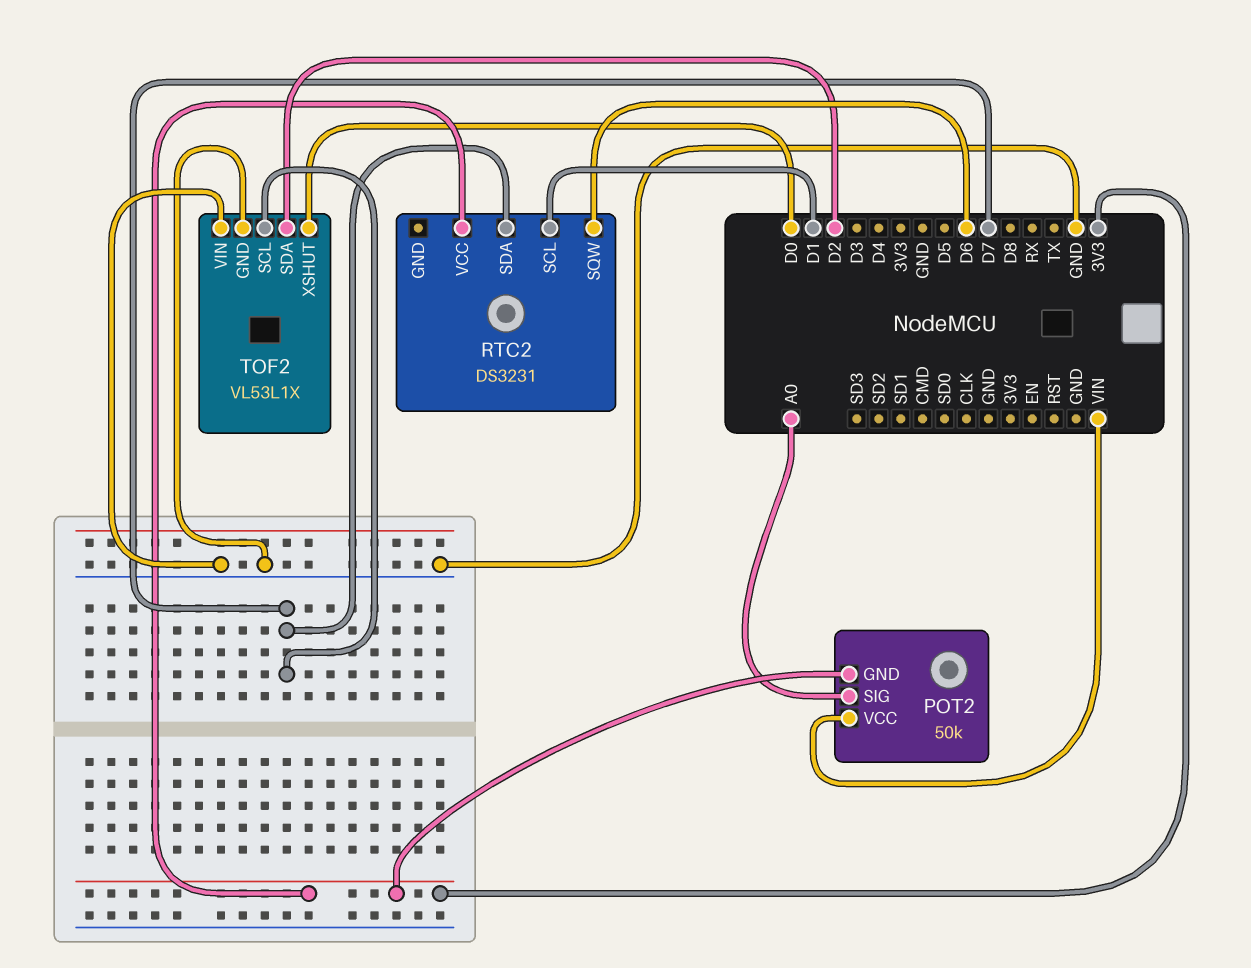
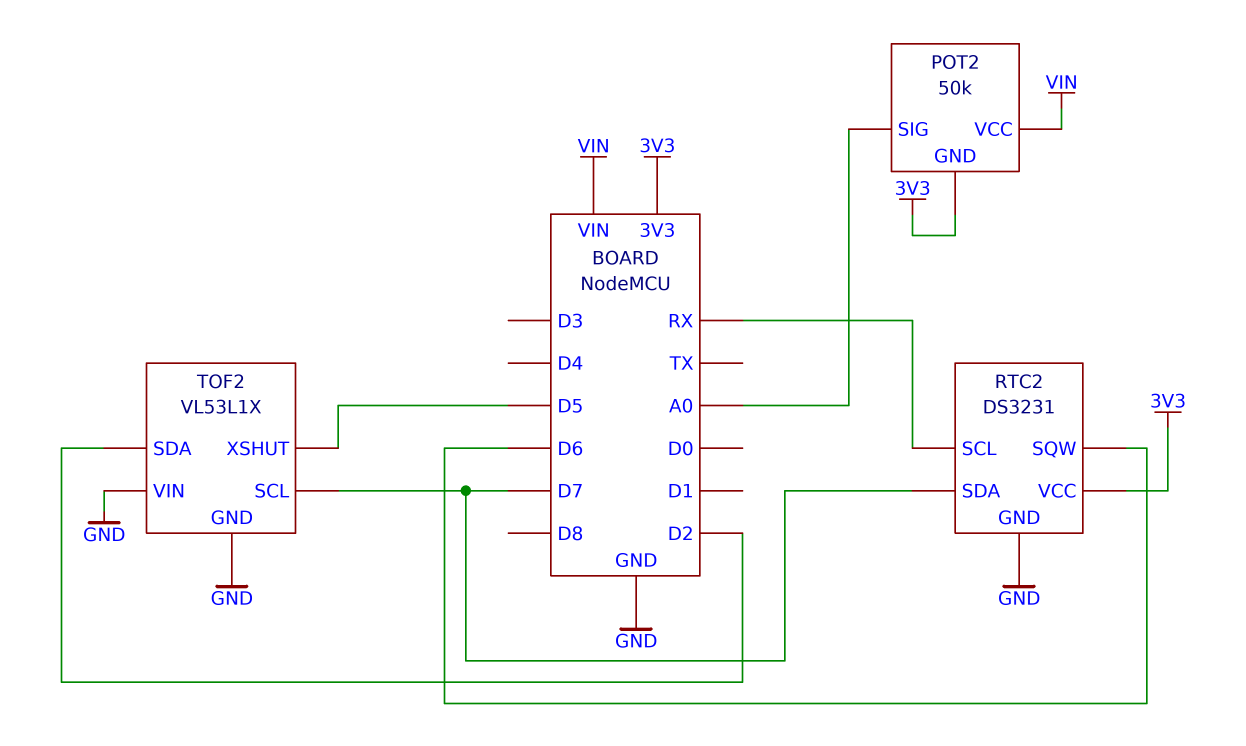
RTC2 pin GND: none -> GND
RTC2 pin SCL: D1 -> RX
TOF2 pin XSHUT: D0 -> D5

